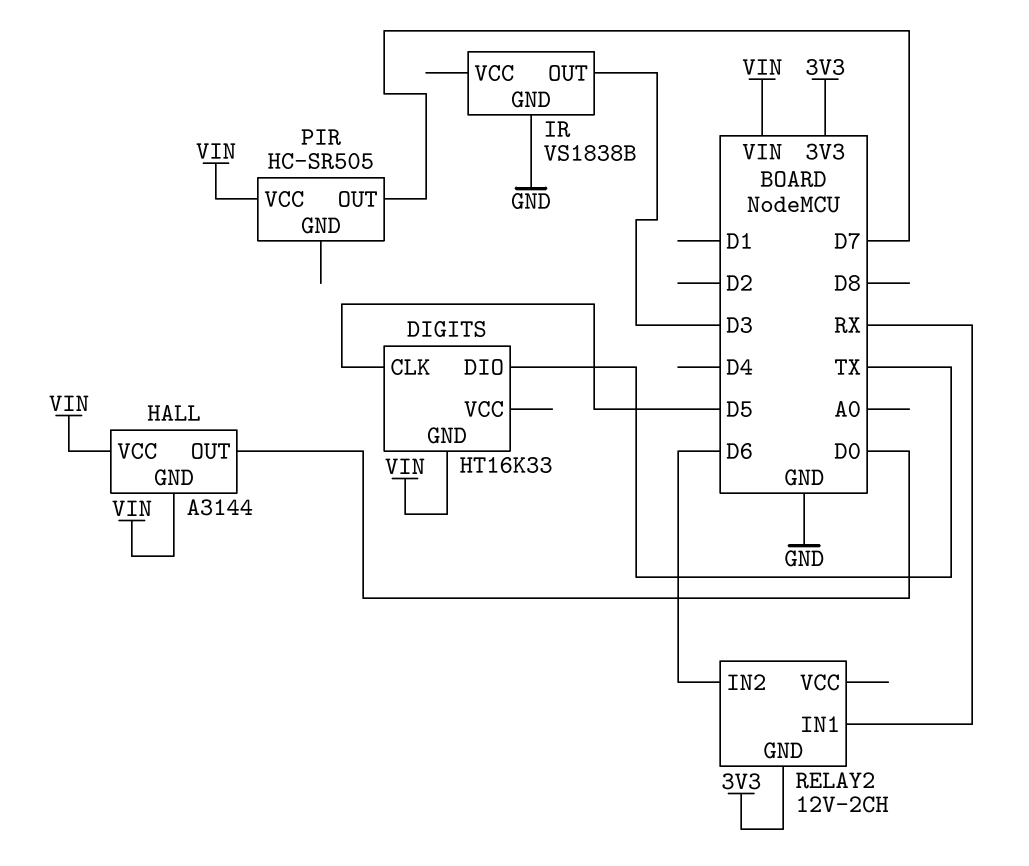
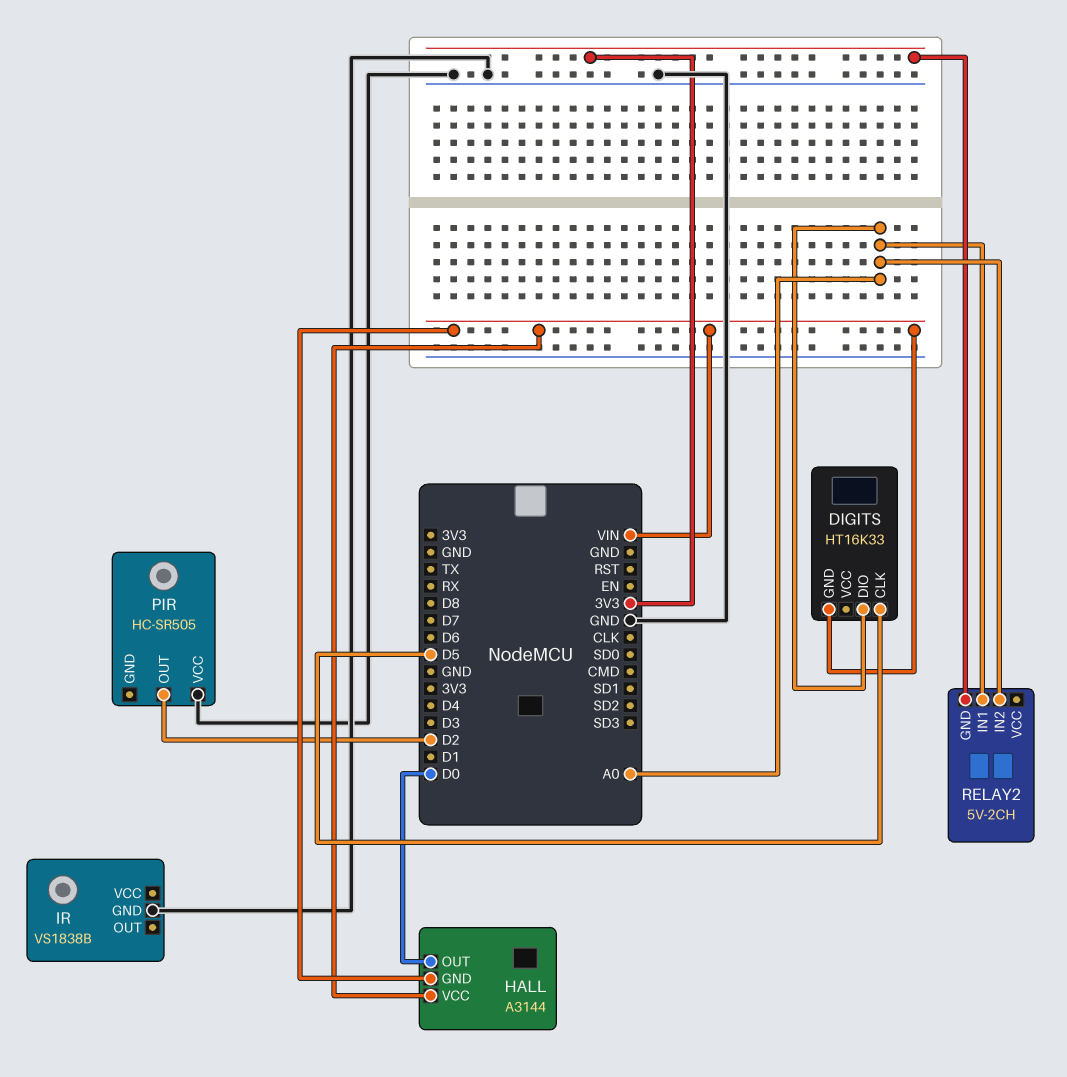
DIGITS pin DIO: TX -> A0
IR pin OUT: D3 -> none
PIR pin OUT: D7 -> D2
PIR pin VCC: VIN -> GND
RELAY2: 12V-2CH -> 5V-2CH
RELAY2 pin IN1: RX -> A0
RELAY2 pin IN2: D6 -> A0

